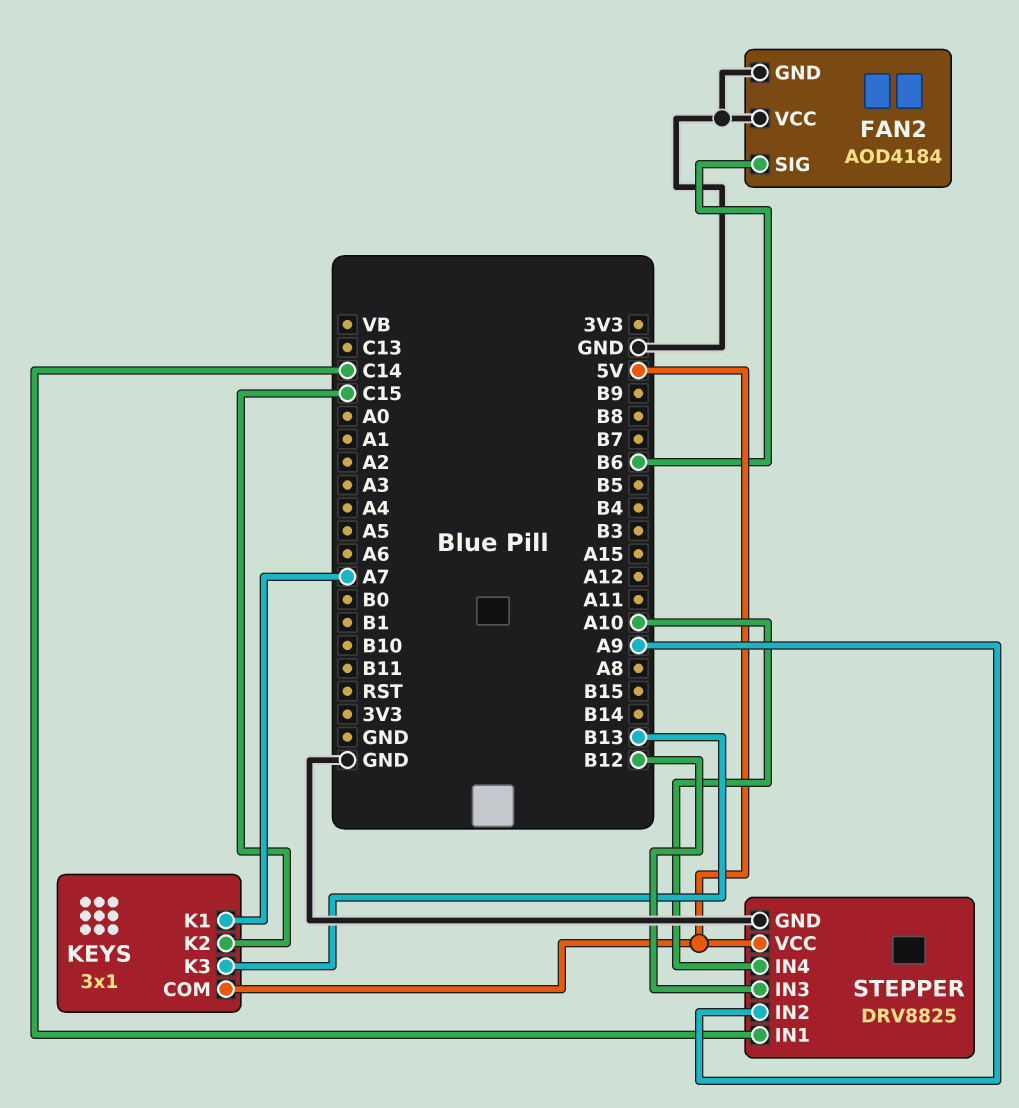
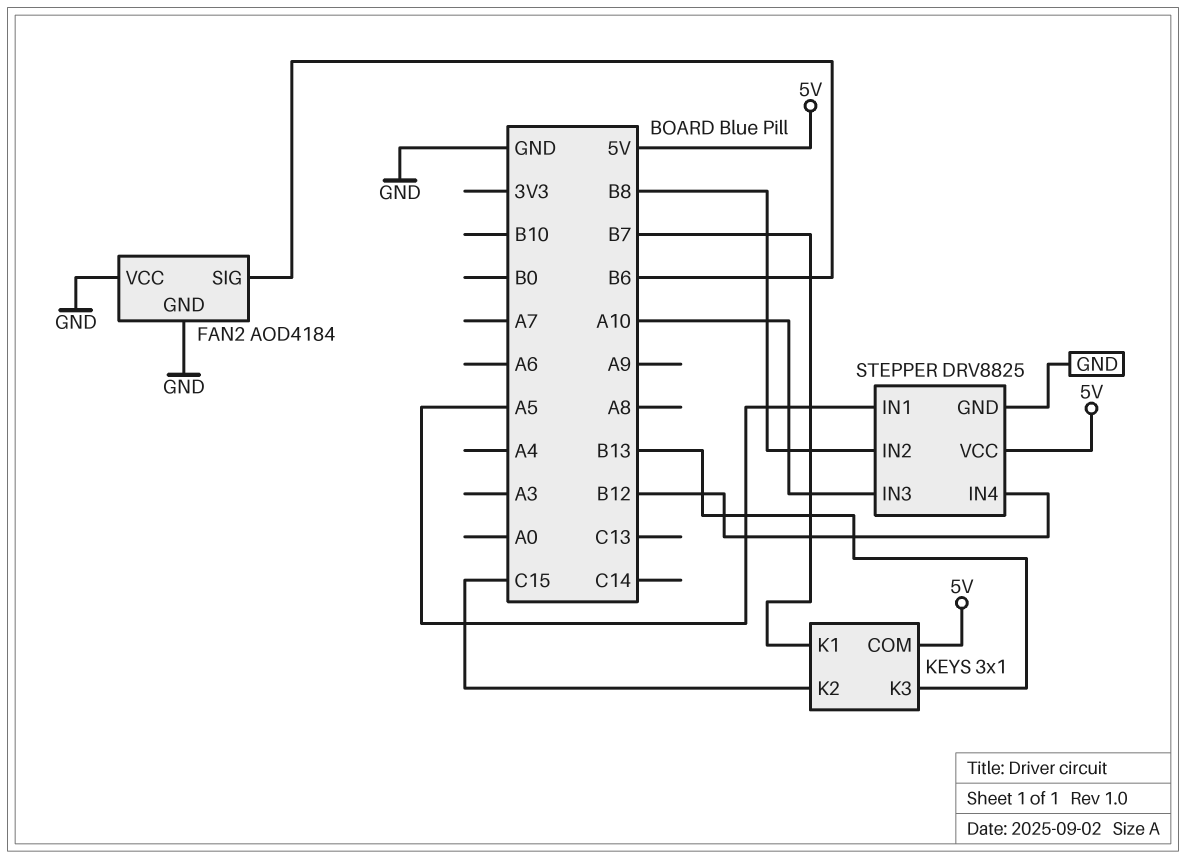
KEYS pin K1: A7 -> B7
STEPPER pin IN1: C14 -> A5
STEPPER pin IN2: A9 -> B8
STEPPER pin IN3: B12 -> A10
STEPPER pin IN4: A10 -> B12

